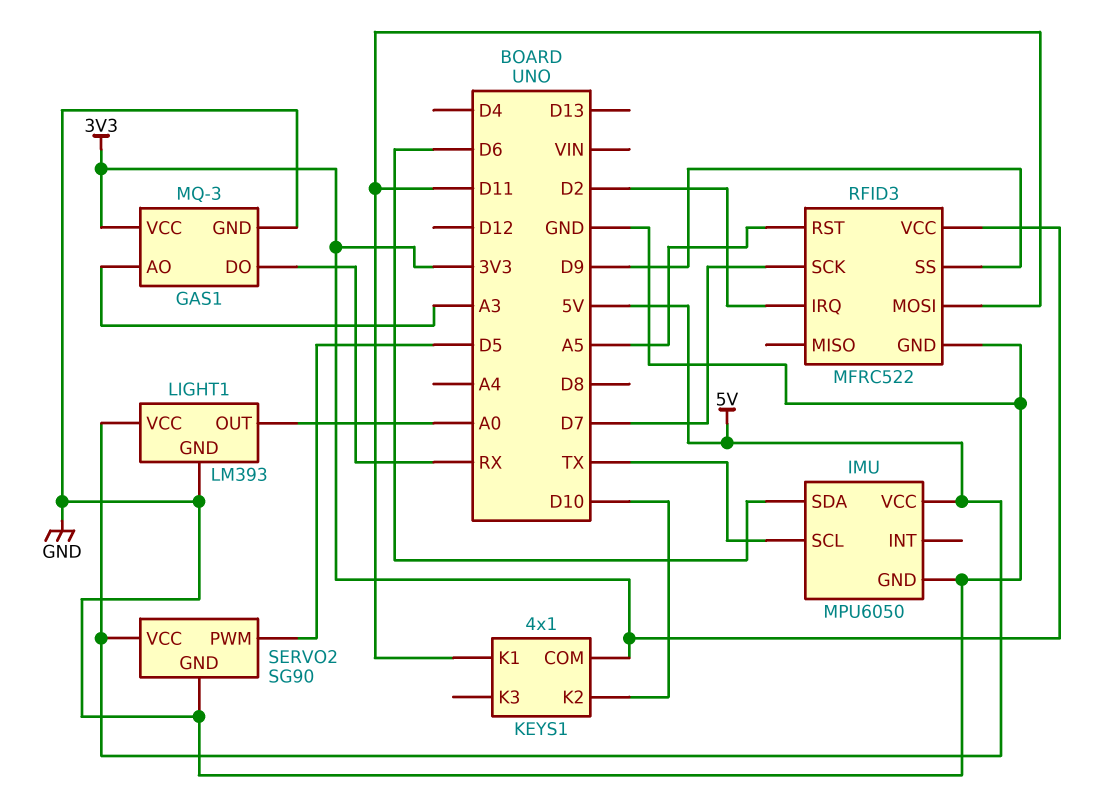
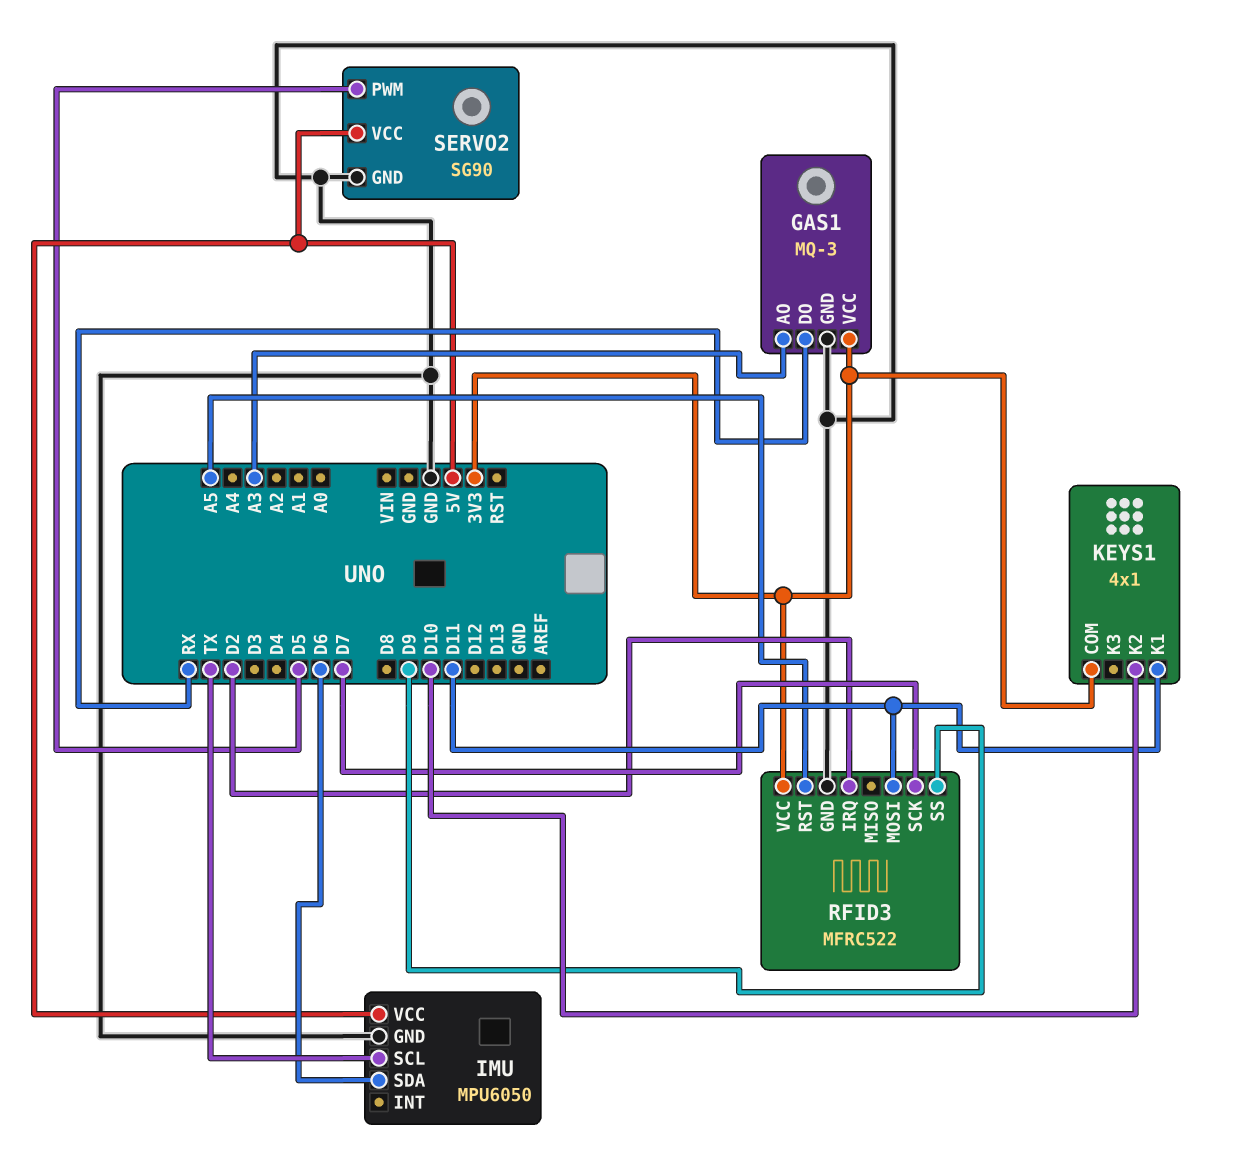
LIGHT1: LM393 -> none
LIGHT1 pin GND: GND -> none
LIGHT1 pin OUT: A0 -> none
LIGHT1 pin VCC: 5V -> none

